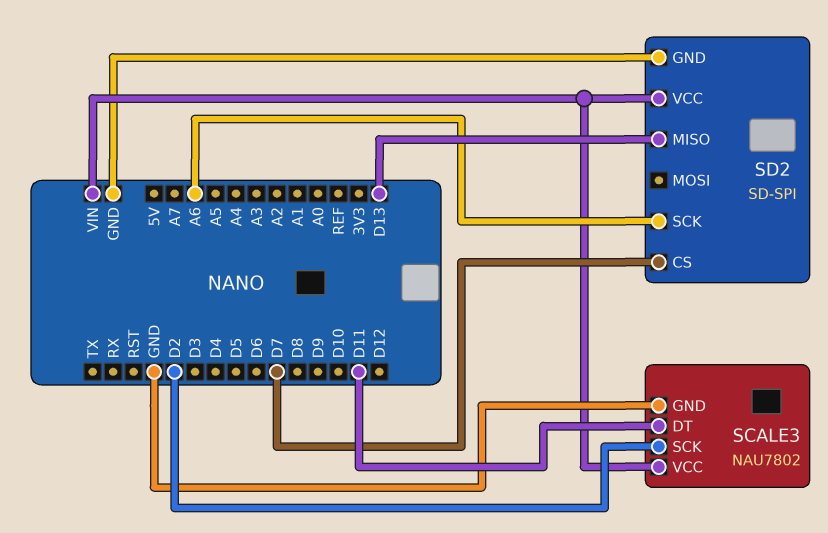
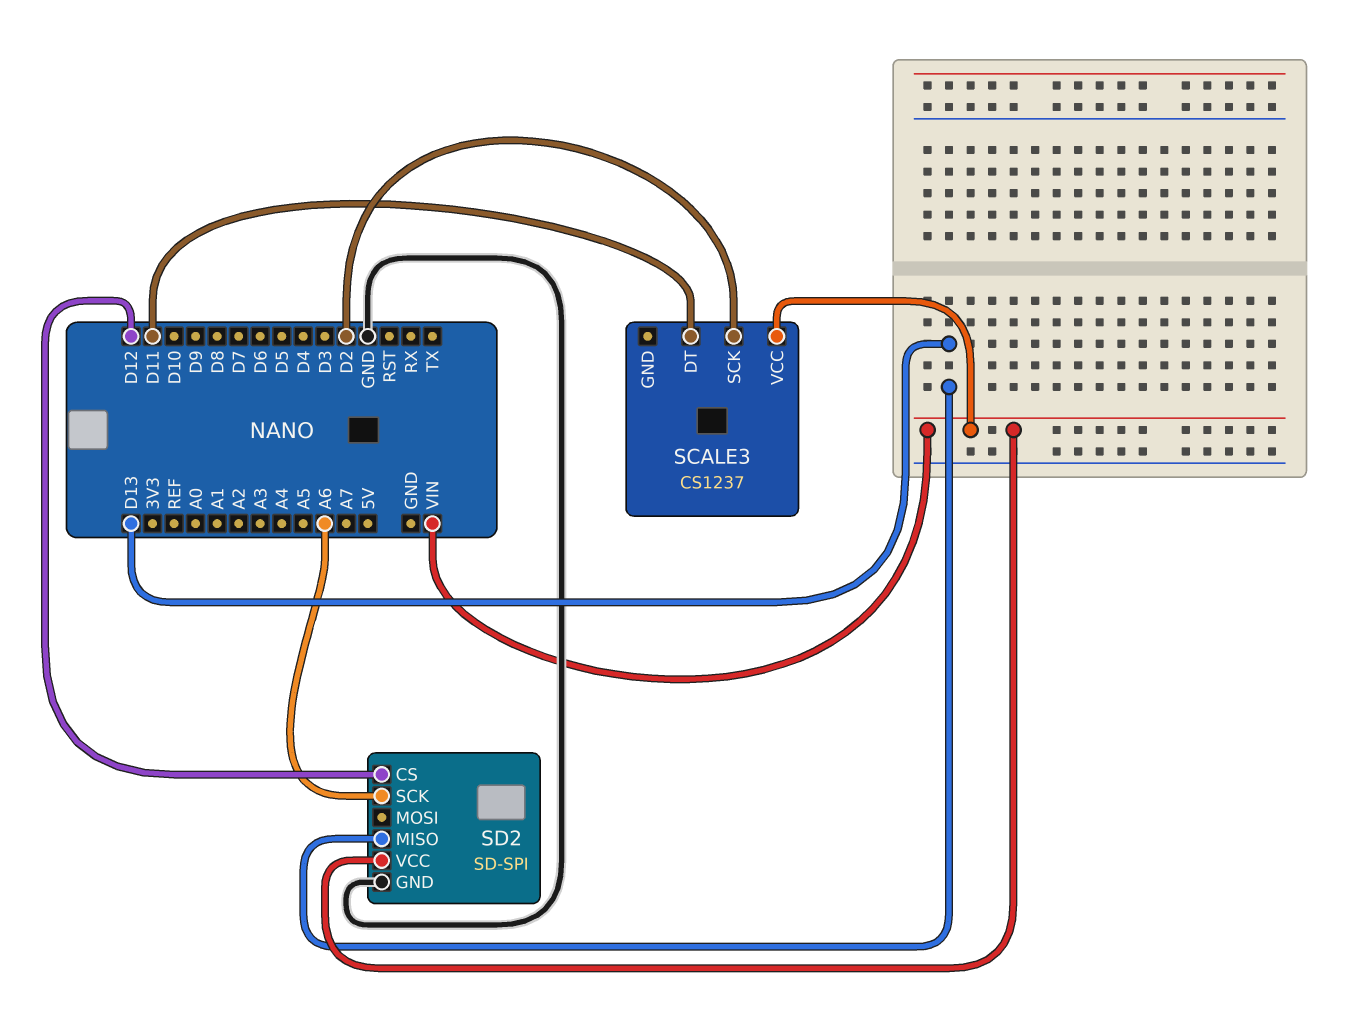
SCALE3: NAU7802 -> CS1237
SCALE3 pin GND: GND -> none
SD2 pin CS: D7 -> D12

